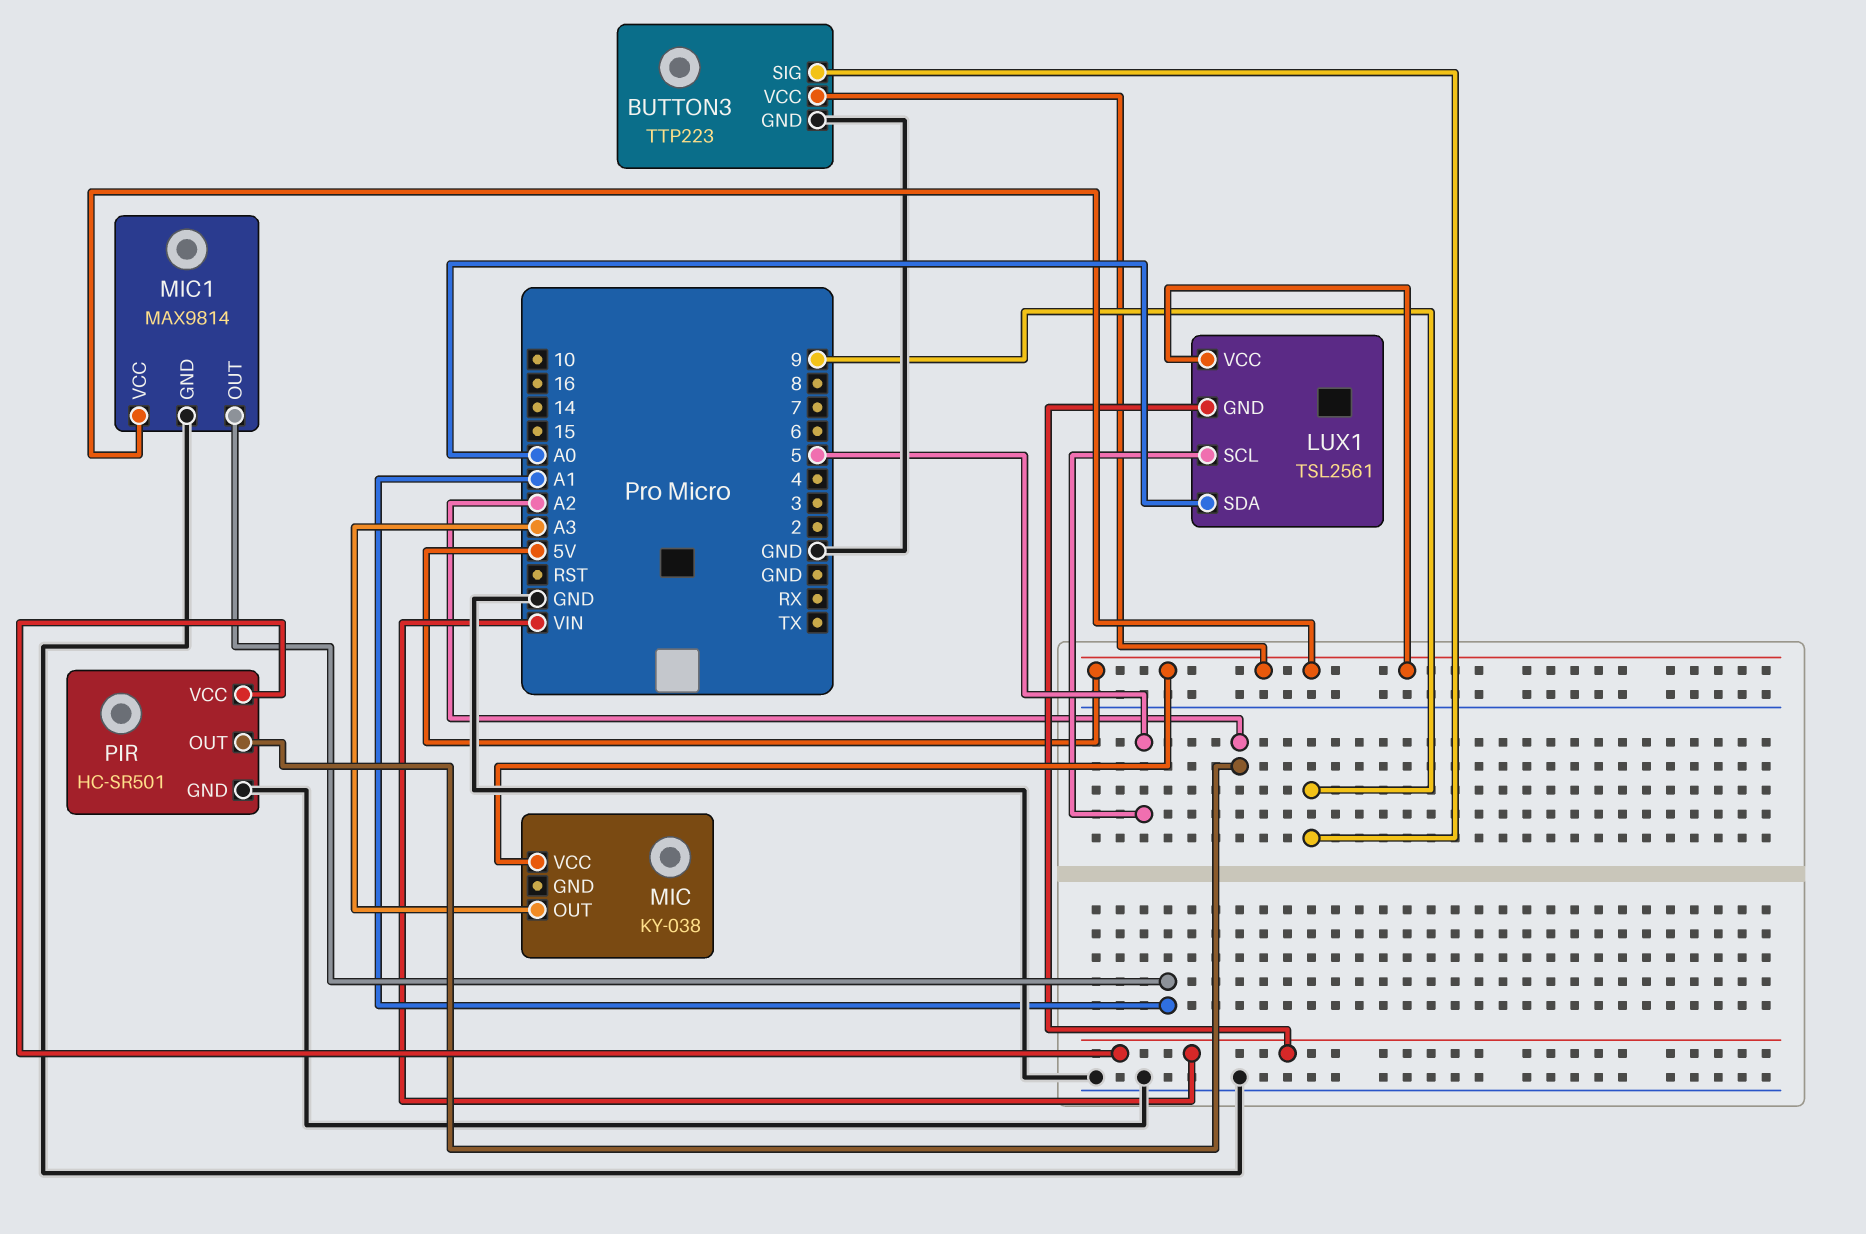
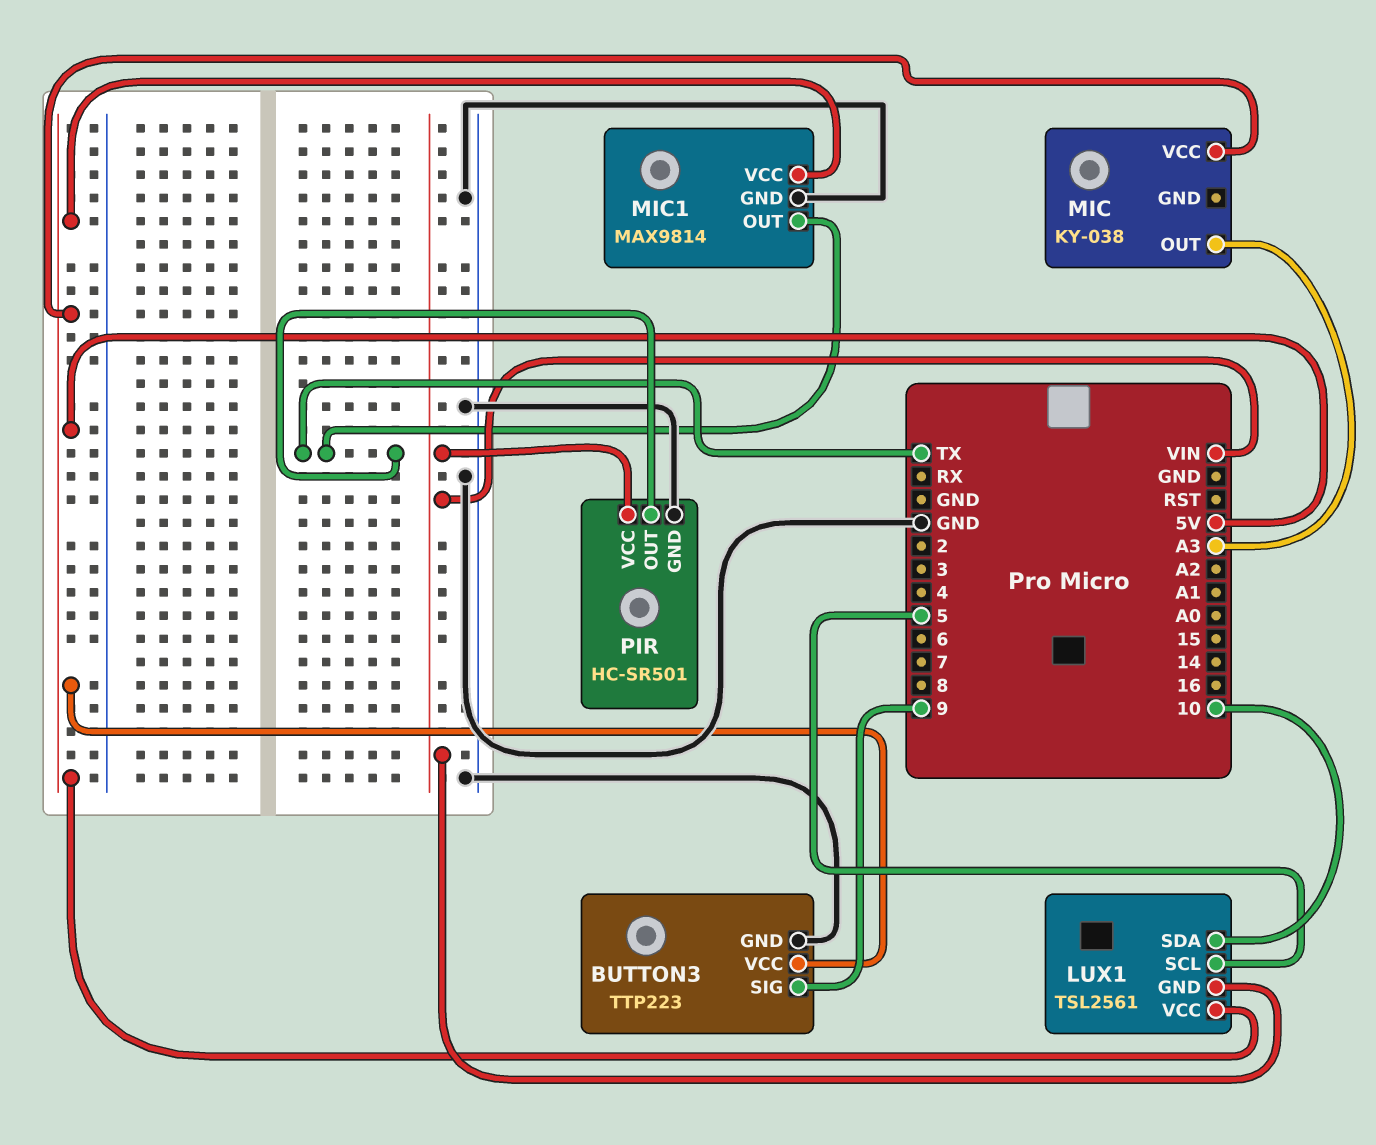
LUX1 pin SDA: A0 -> 10
MIC1 pin OUT: A1 -> TX
PIR pin OUT: A2 -> TX

